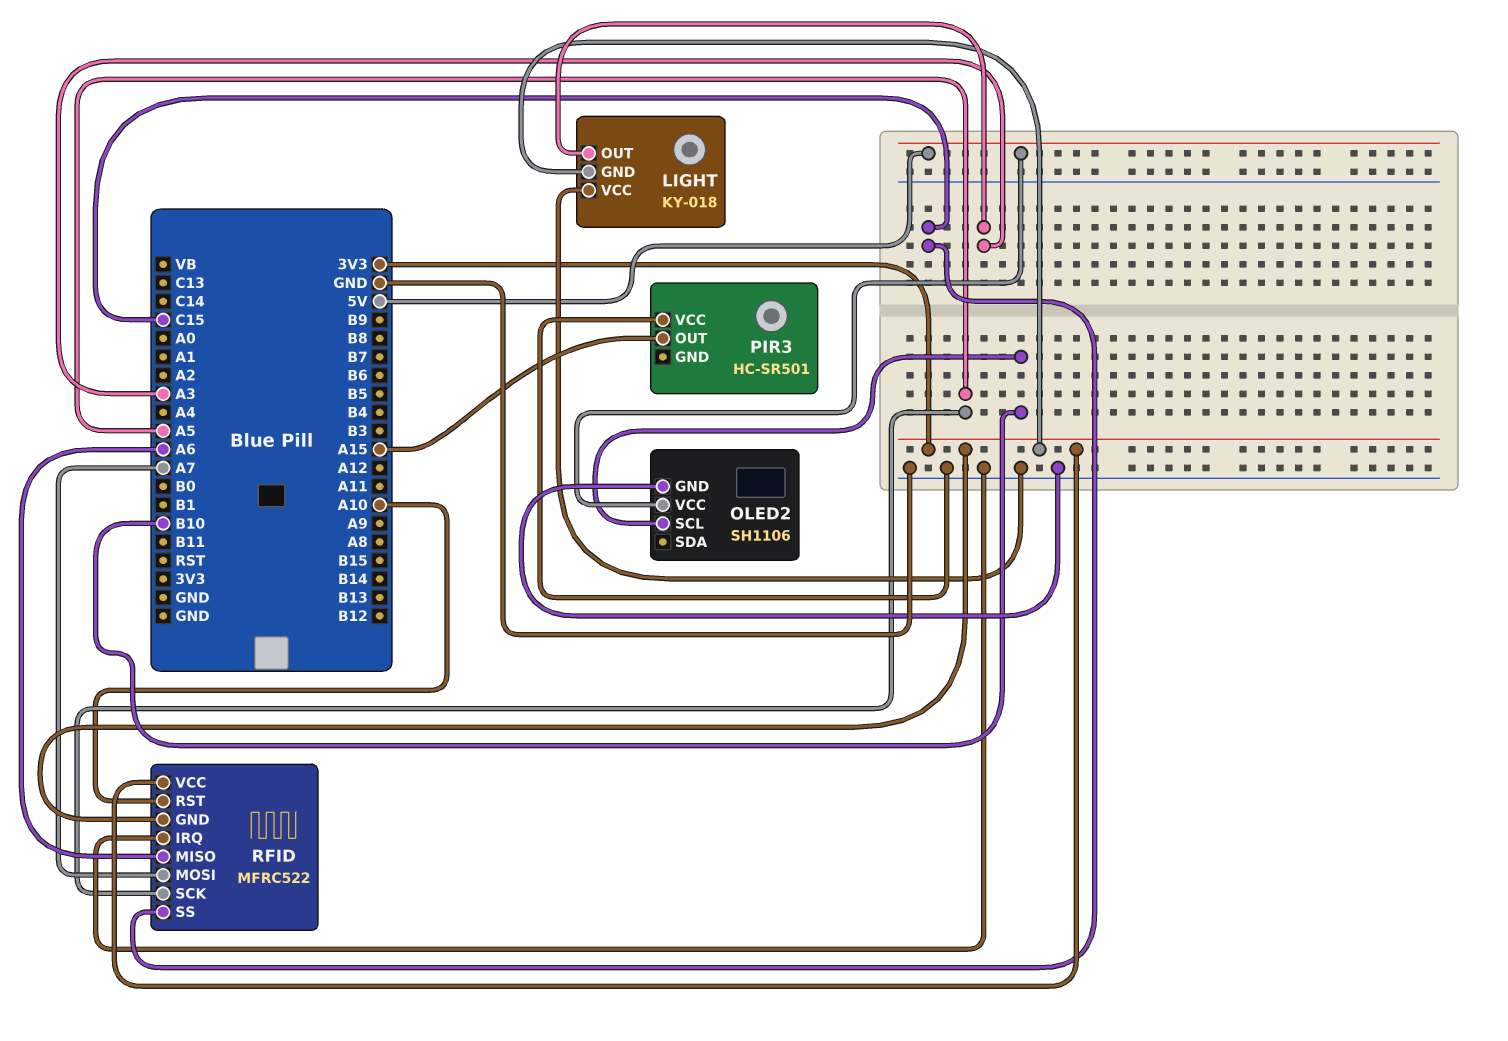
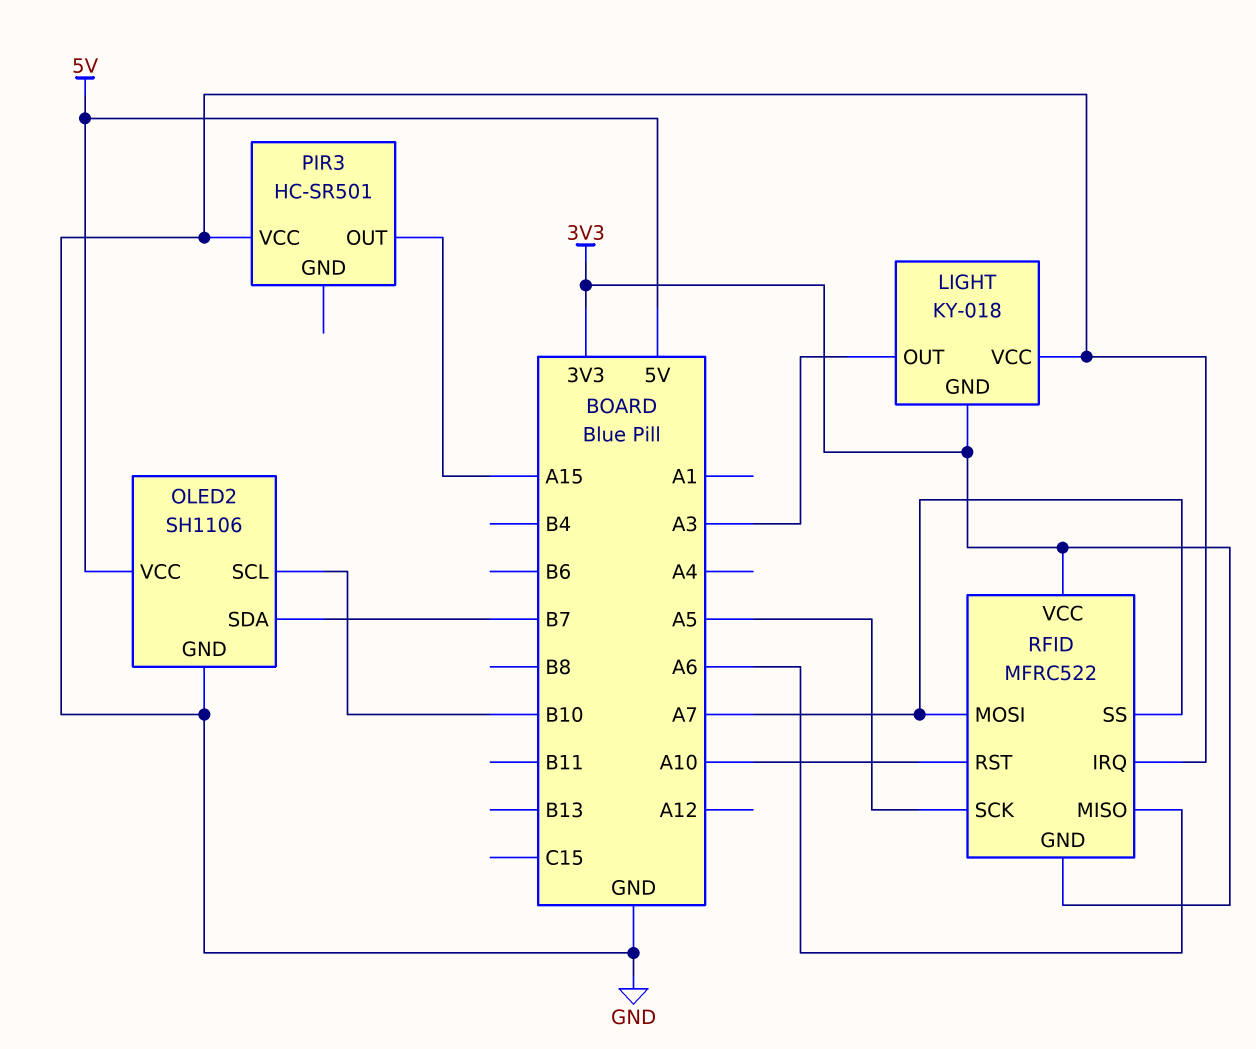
OLED2 pin SDA: none -> B7
RFID pin SS: C15 -> A7

